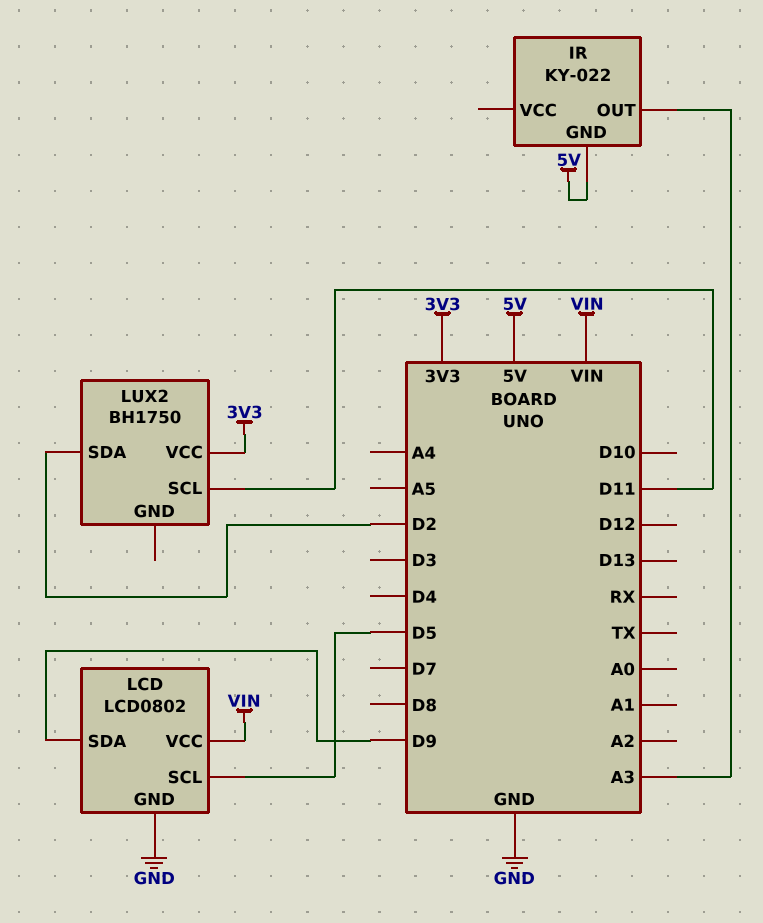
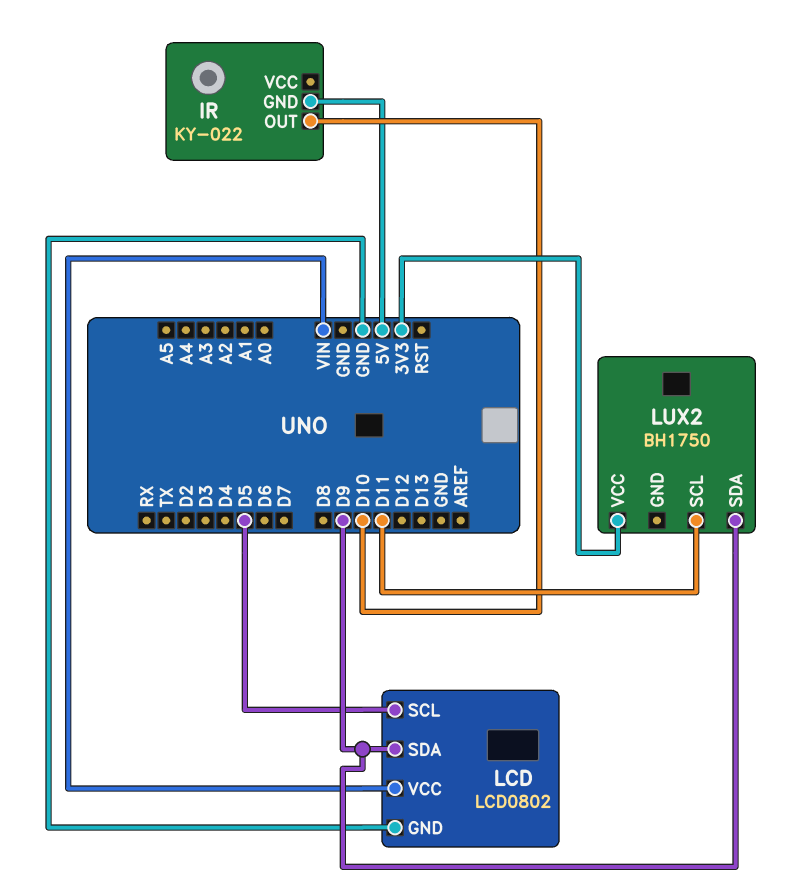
IR pin OUT: A3 -> D10
LUX2 pin SDA: D2 -> D9

